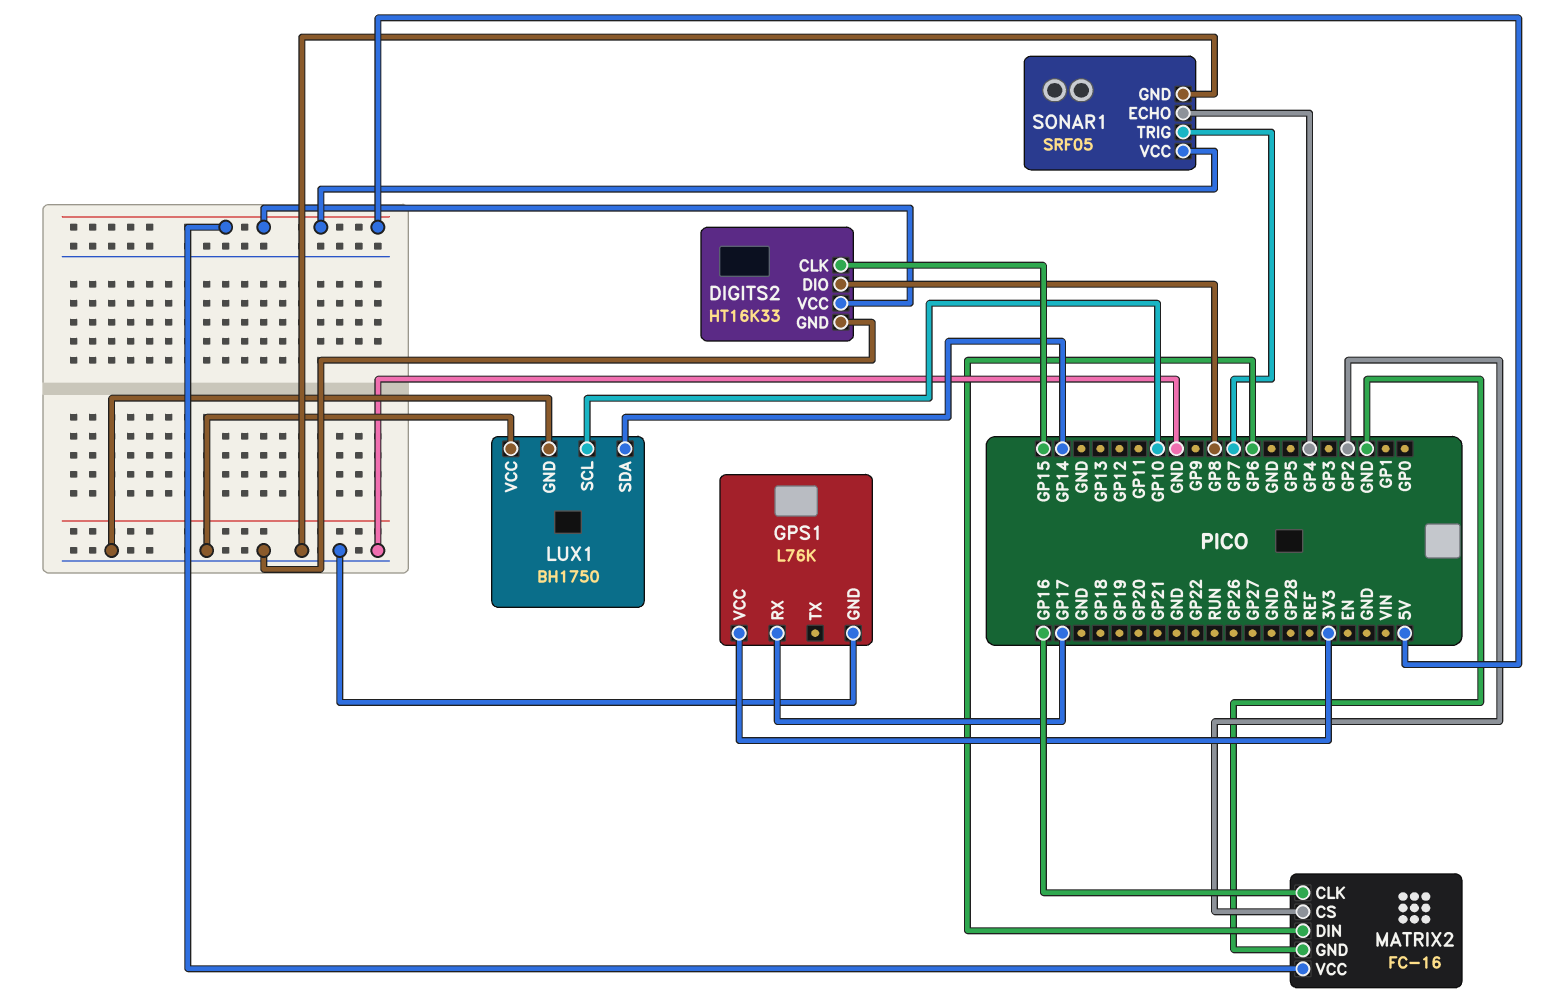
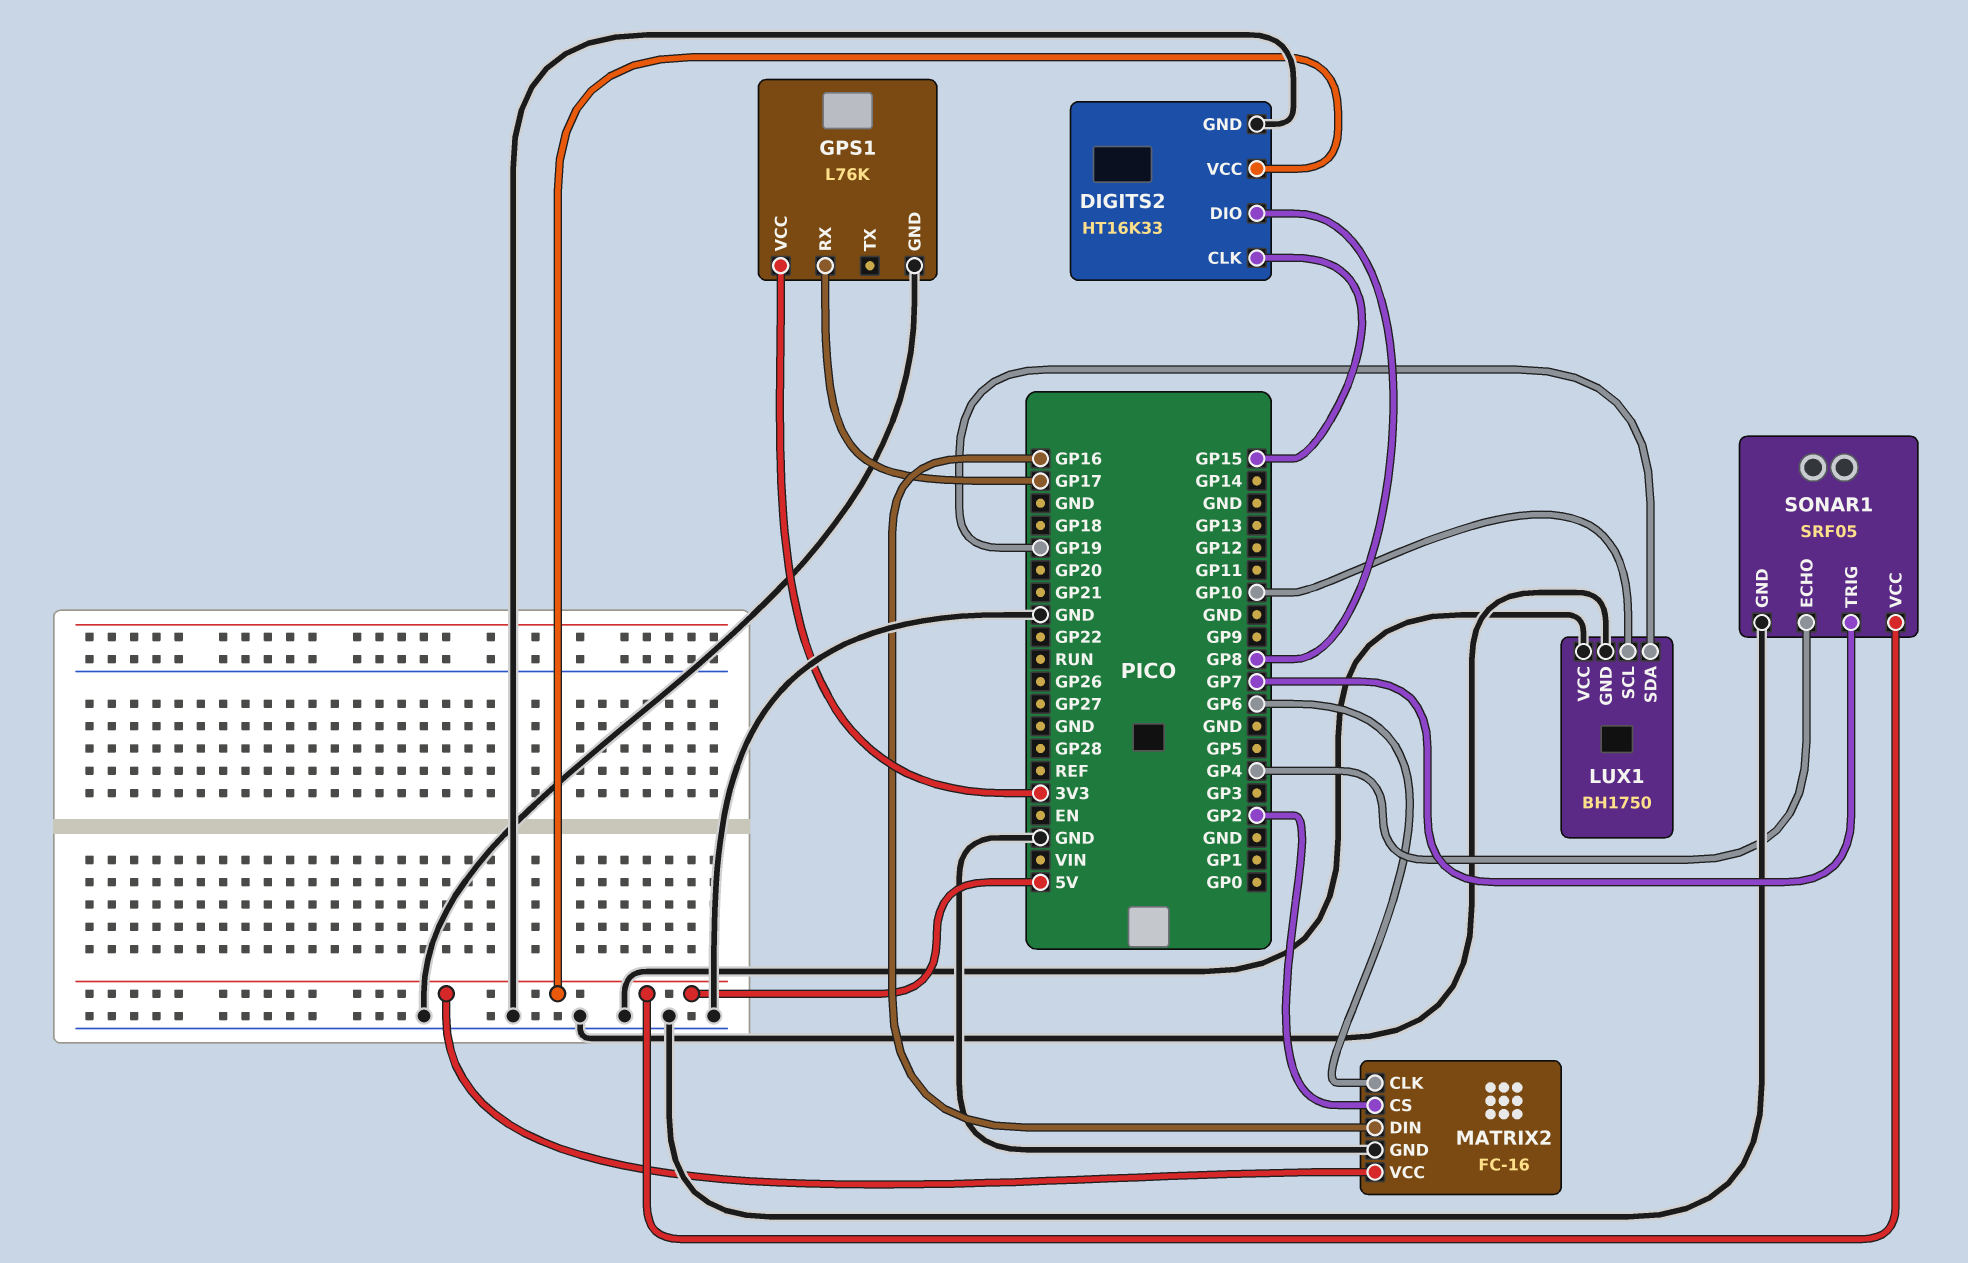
LUX1 pin SDA: GP14 -> GP19
MATRIX2 pin CLK: GP16 -> GP6
MATRIX2 pin DIN: GP6 -> GP16

